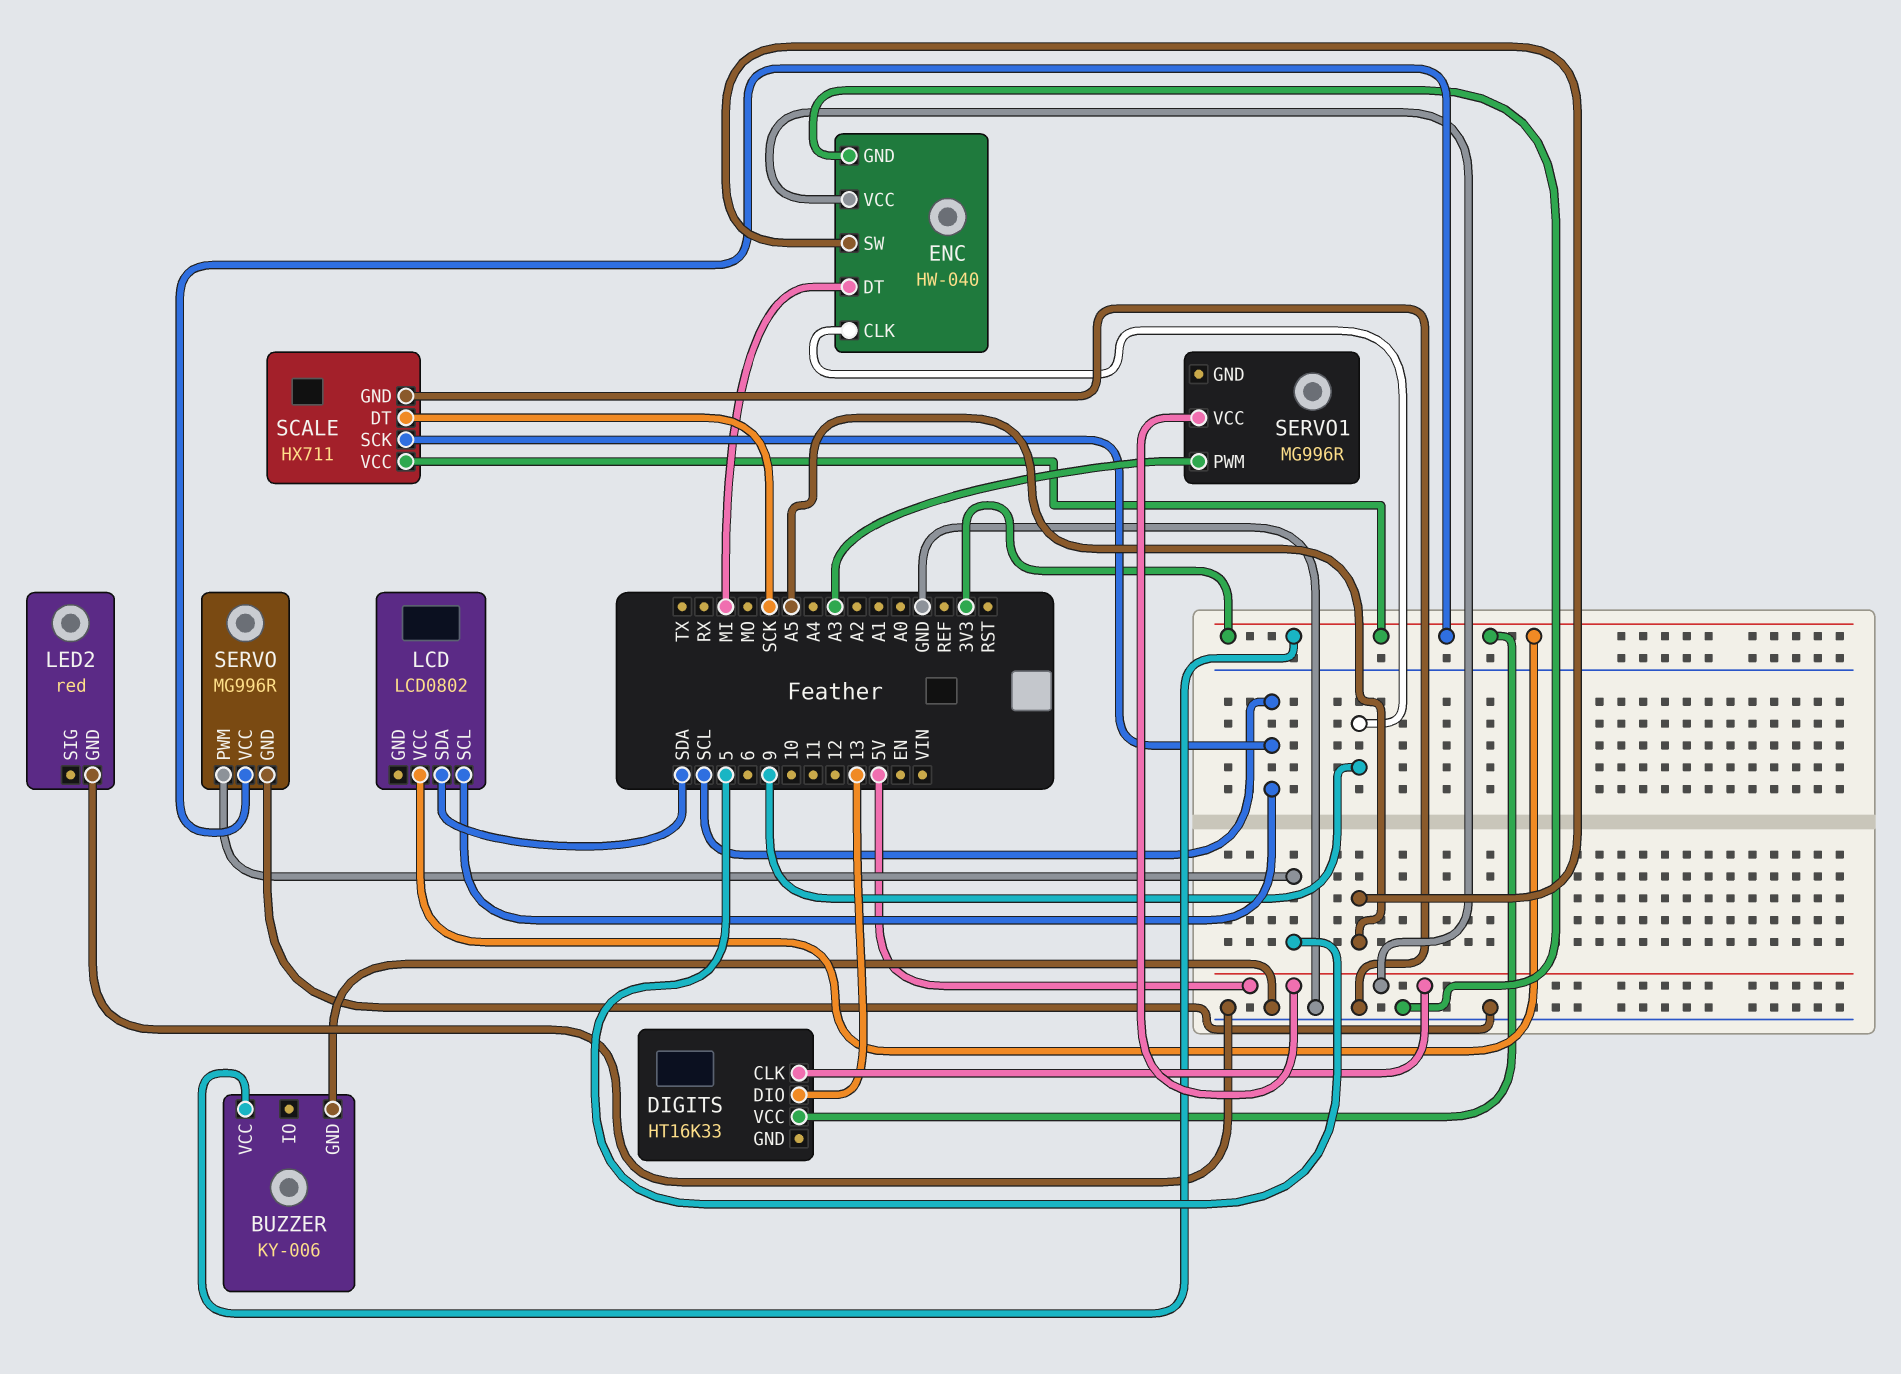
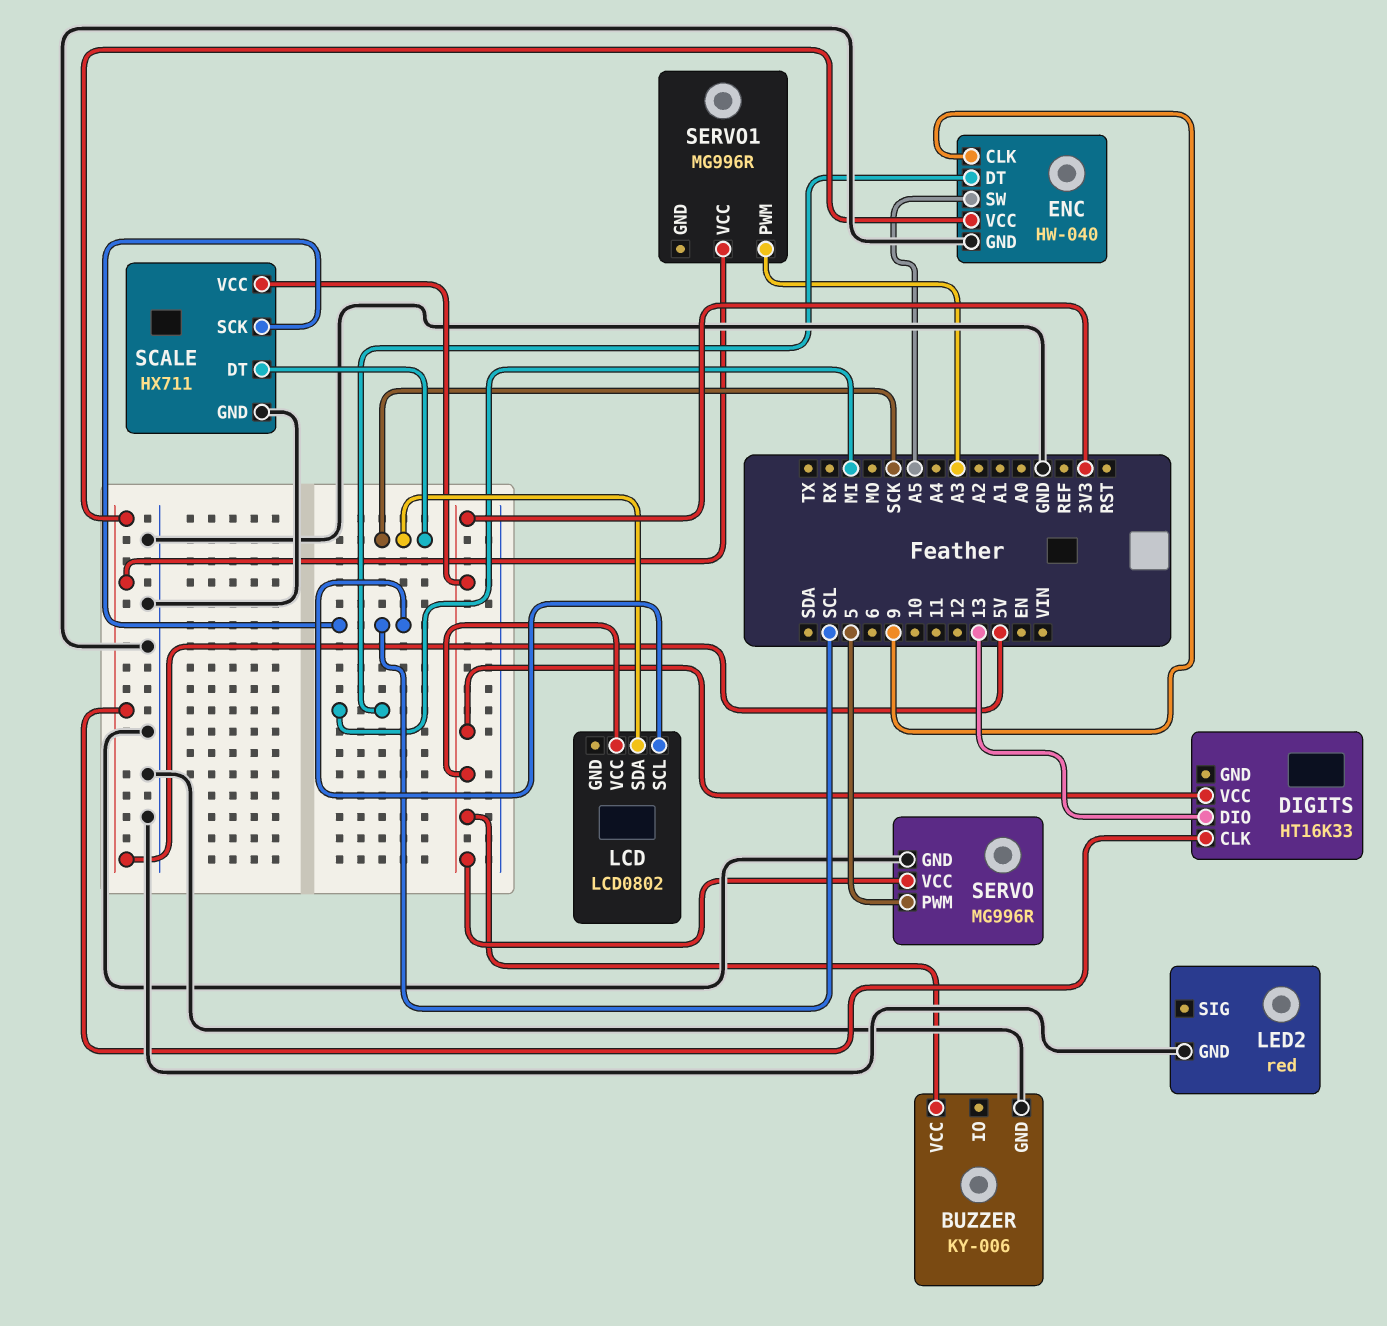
LCD pin SDA: SDA -> SCK

